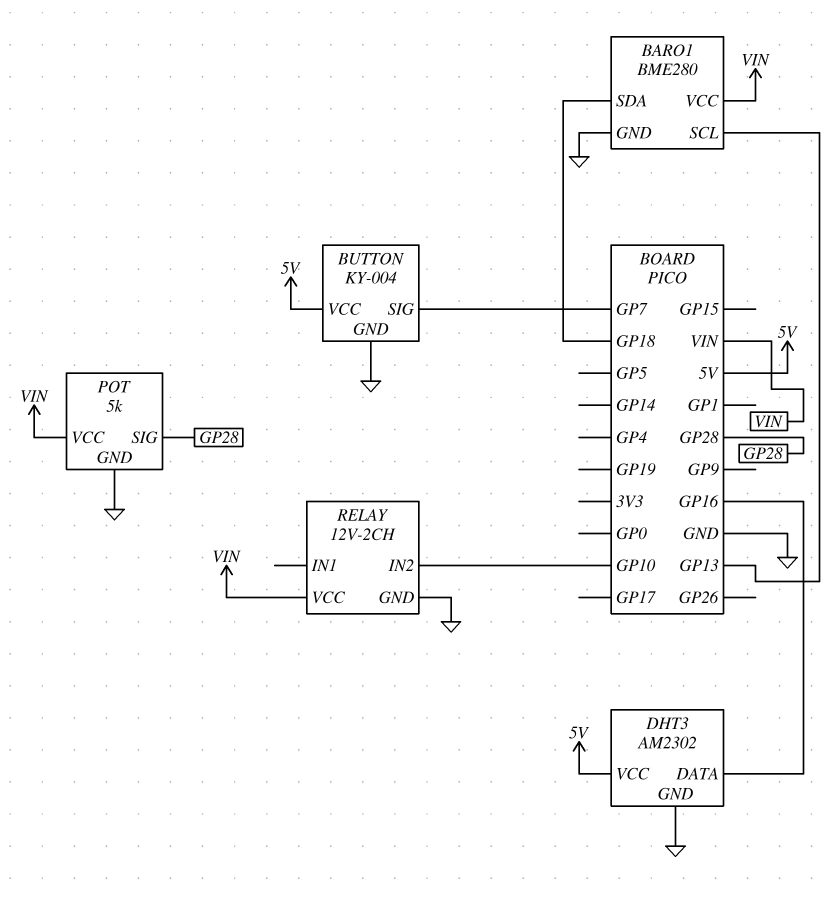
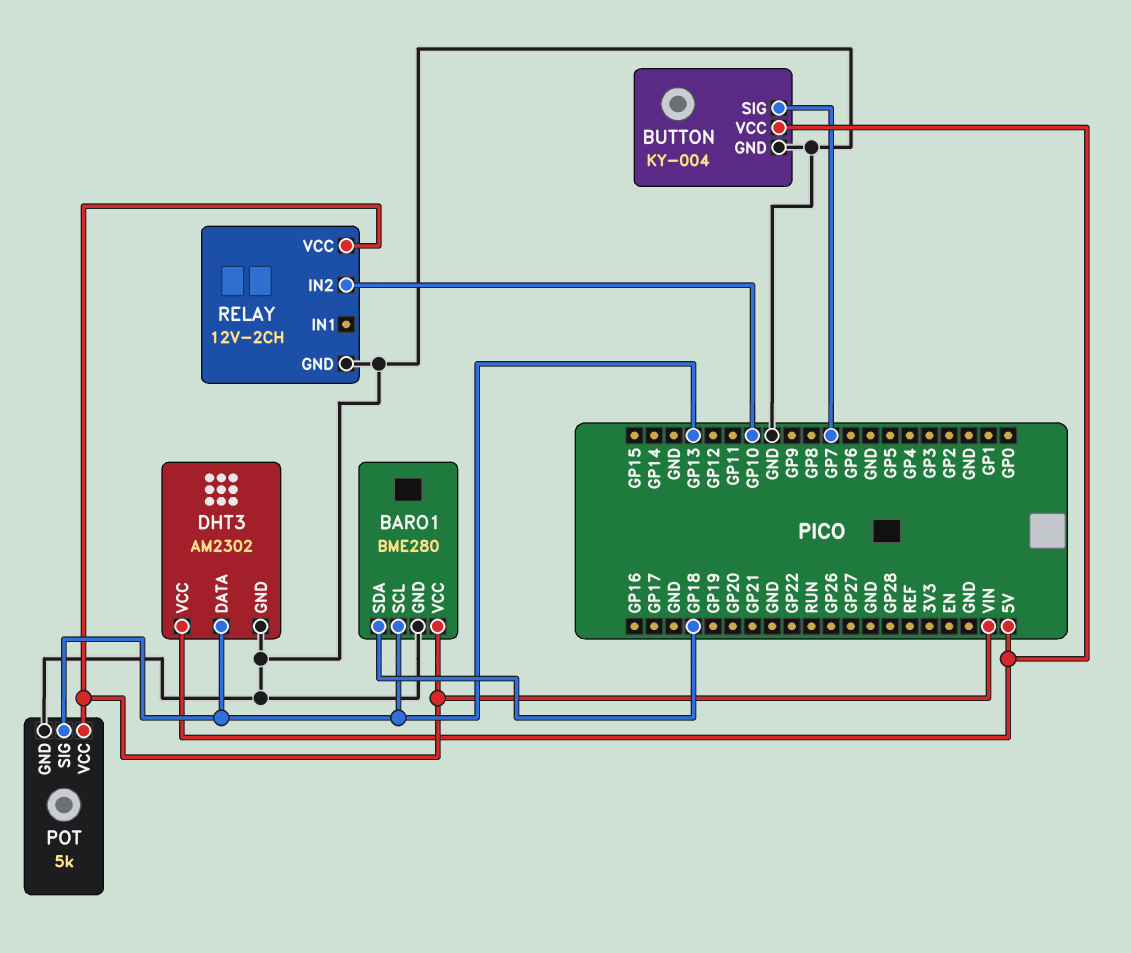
DHT3 pin DATA: GP16 -> GP13
POT pin SIG: GP28 -> GP13

